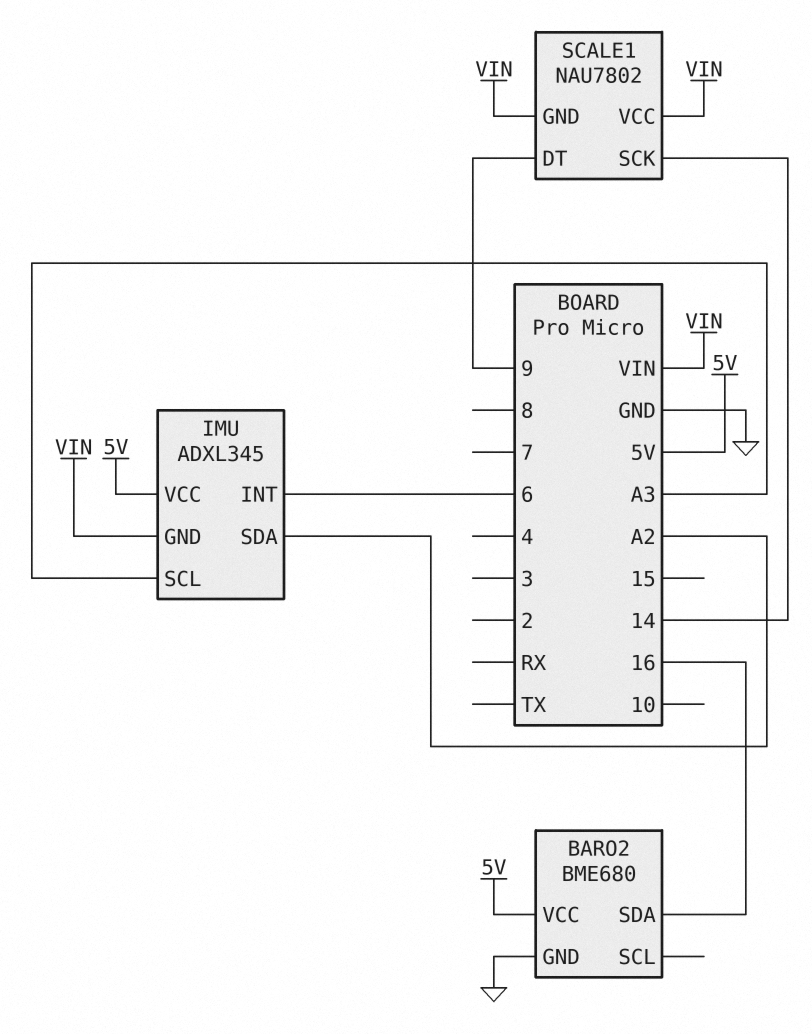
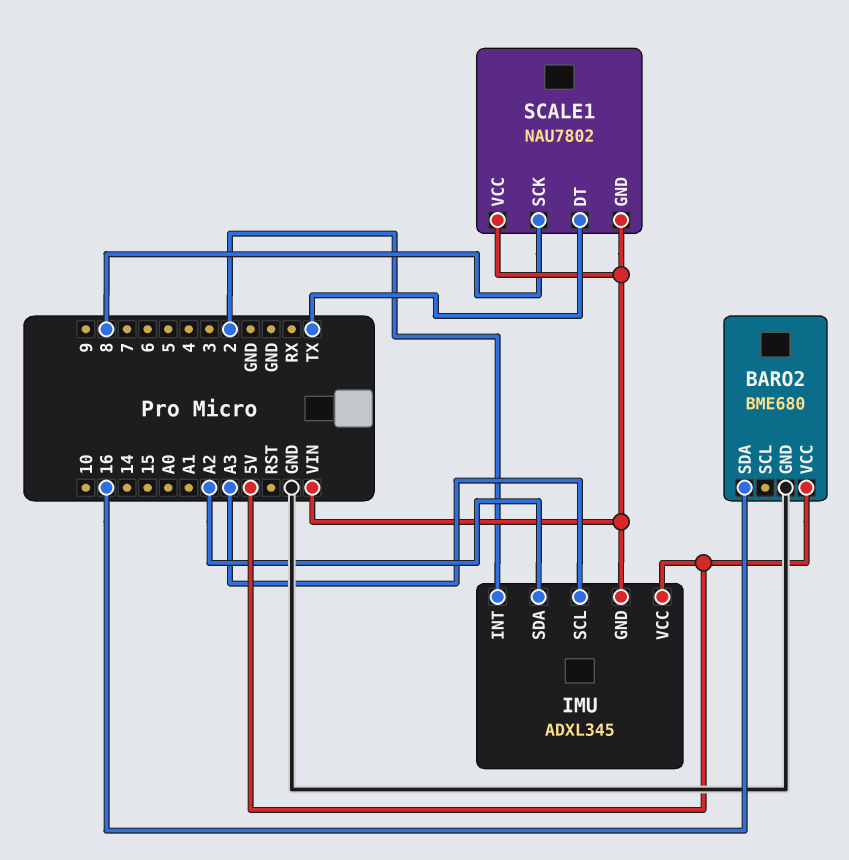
IMU pin INT: 6 -> 2
SCALE1 pin DT: 9 -> TX
SCALE1 pin SCK: 14 -> 8

